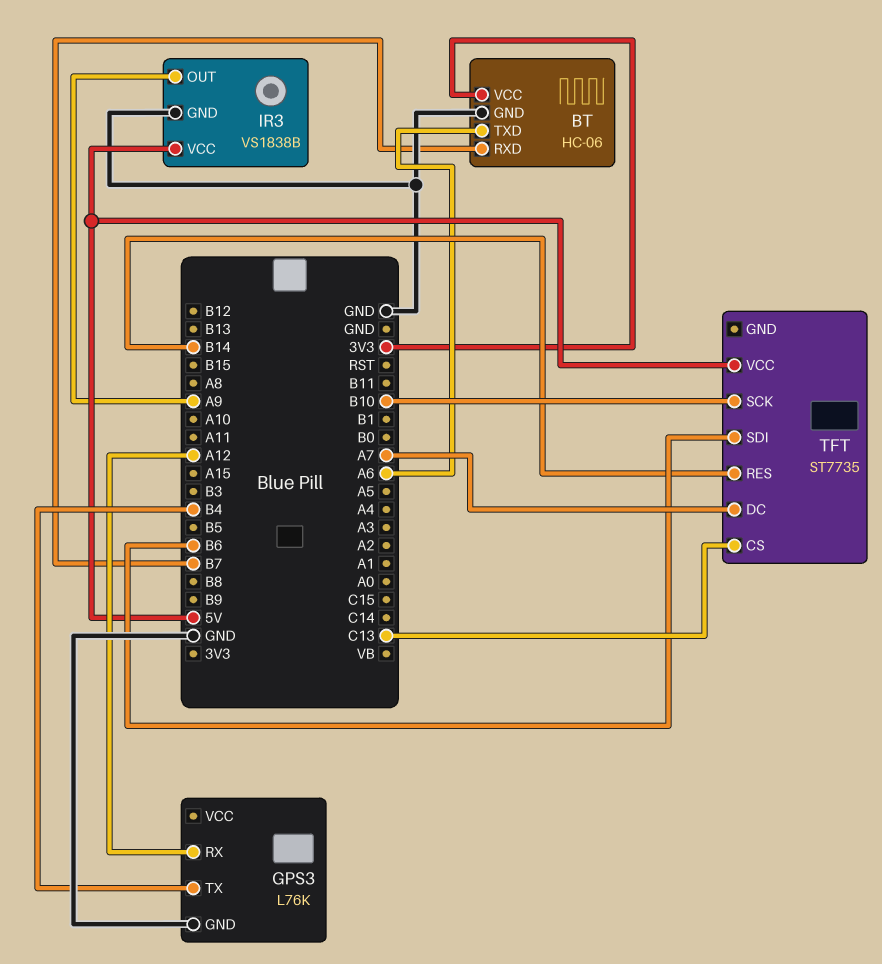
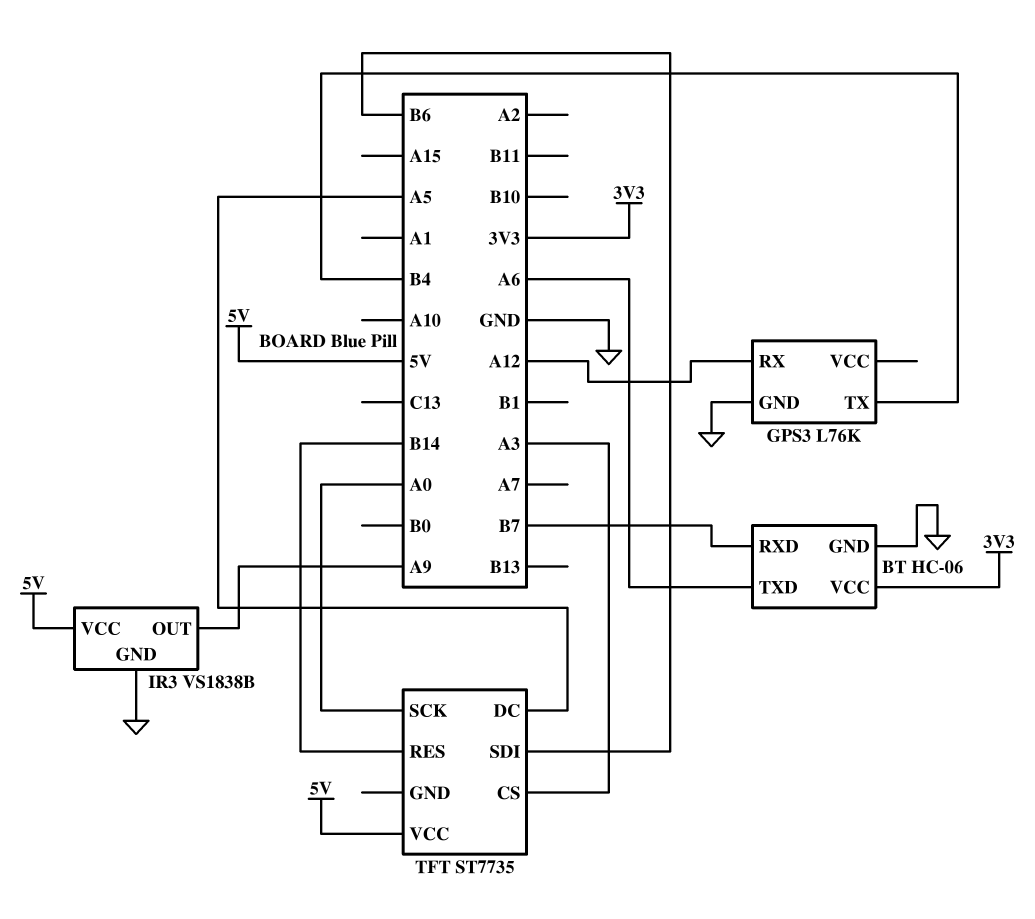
TFT pin CS: C13 -> A3
TFT pin DC: A7 -> A5
TFT pin SCK: B10 -> A0

